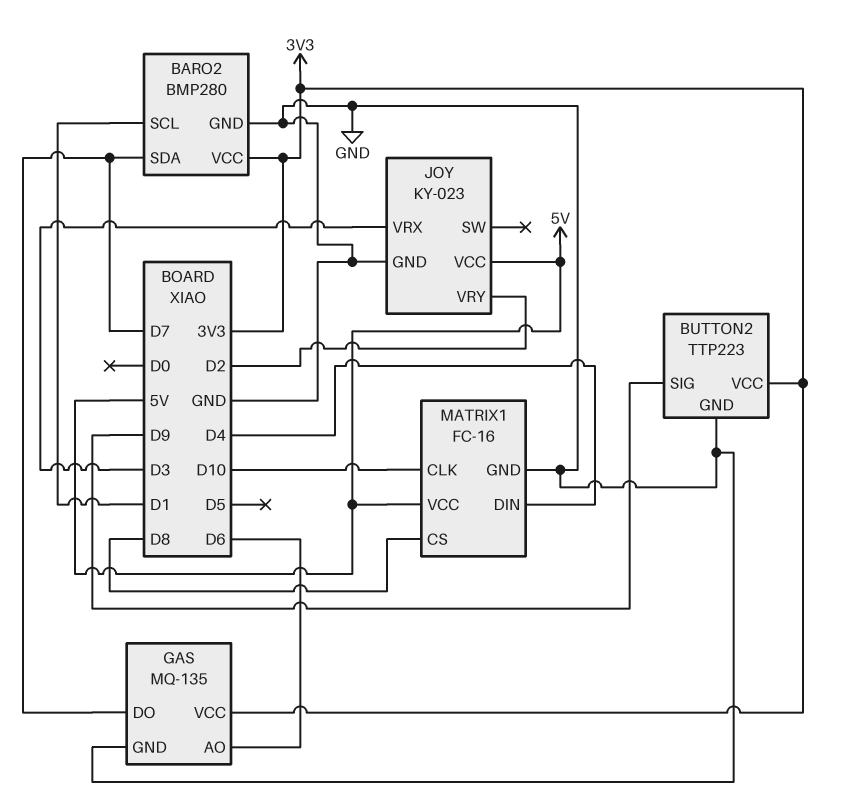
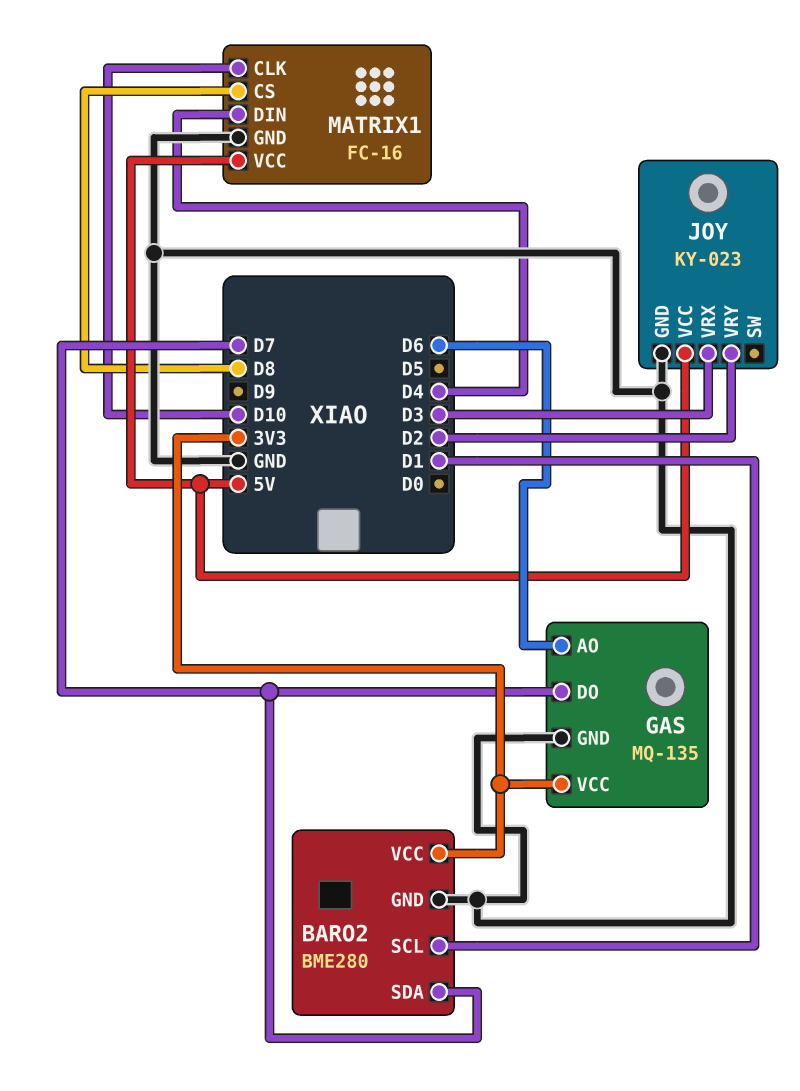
BARO2: BMP280 -> BME280
BUTTON2: TTP223 -> none
BUTTON2 pin GND: GND -> none
BUTTON2 pin SIG: D9 -> none
BUTTON2 pin VCC: 3V3 -> none

